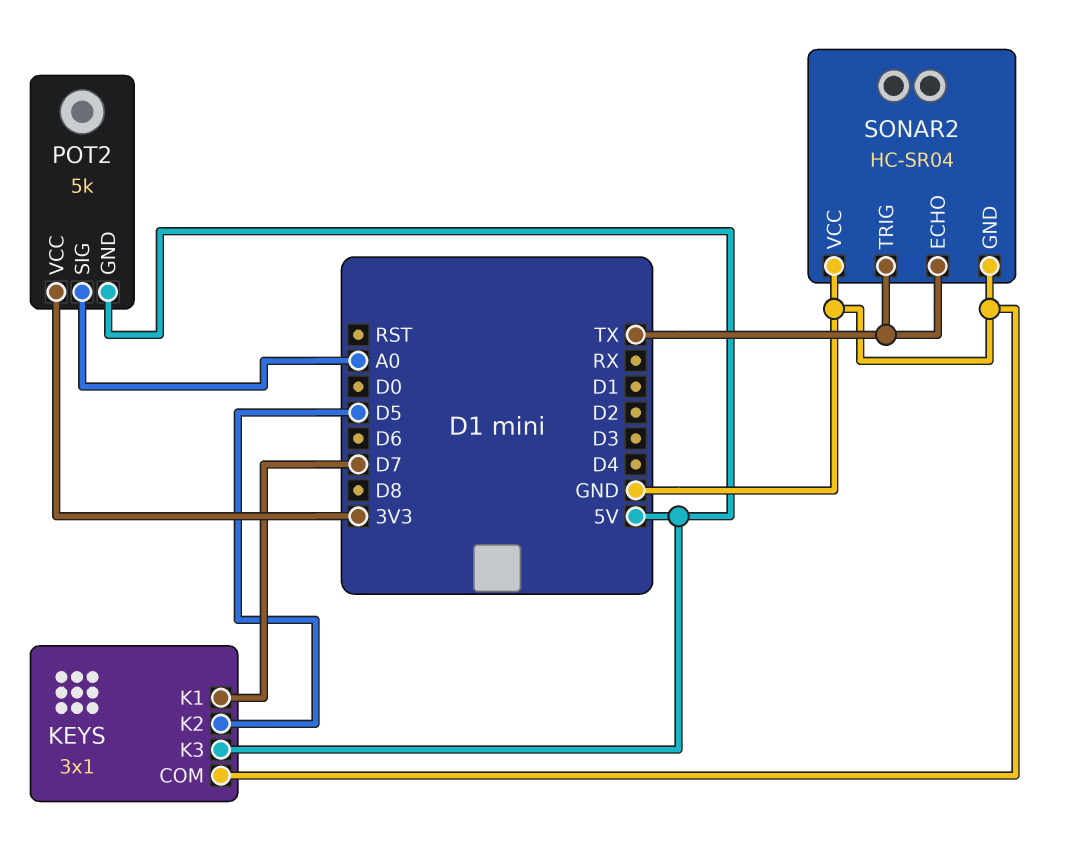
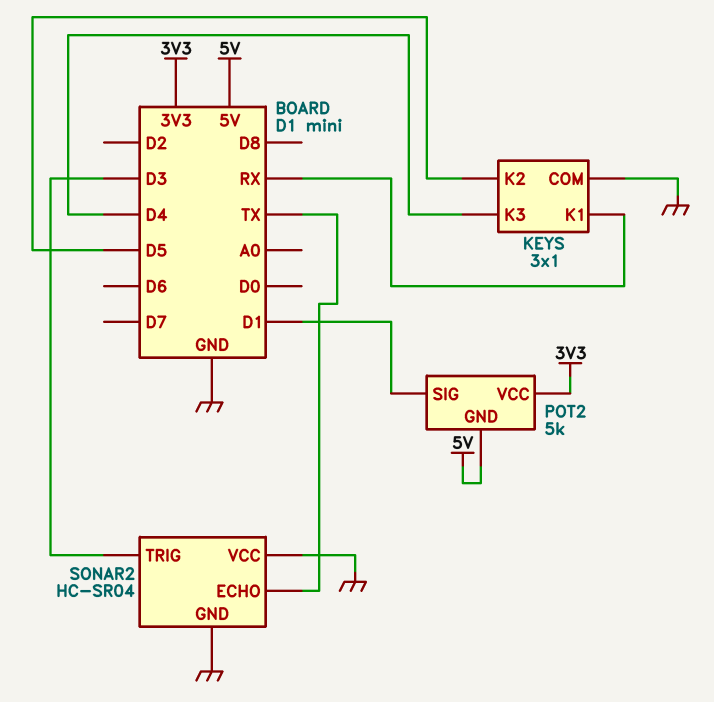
KEYS pin K1: D7 -> RX
KEYS pin K3: 5V -> D4
POT2 pin SIG: A0 -> D1
SONAR2 pin TRIG: TX -> D3

